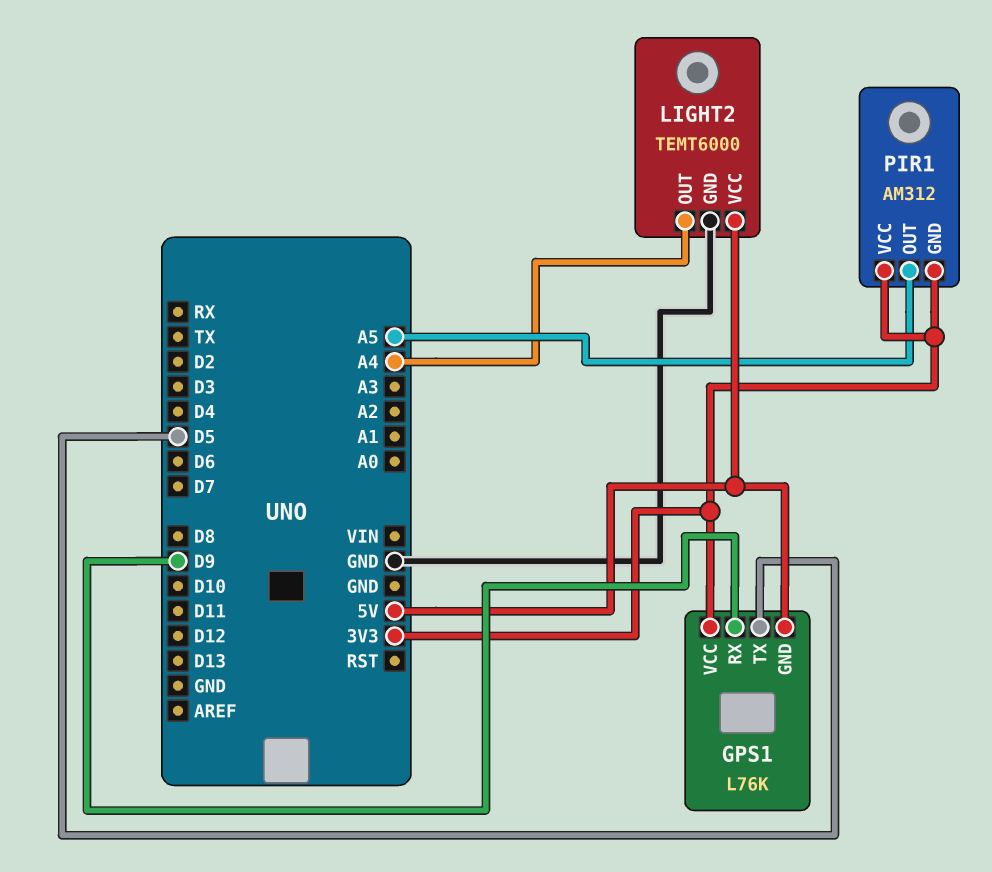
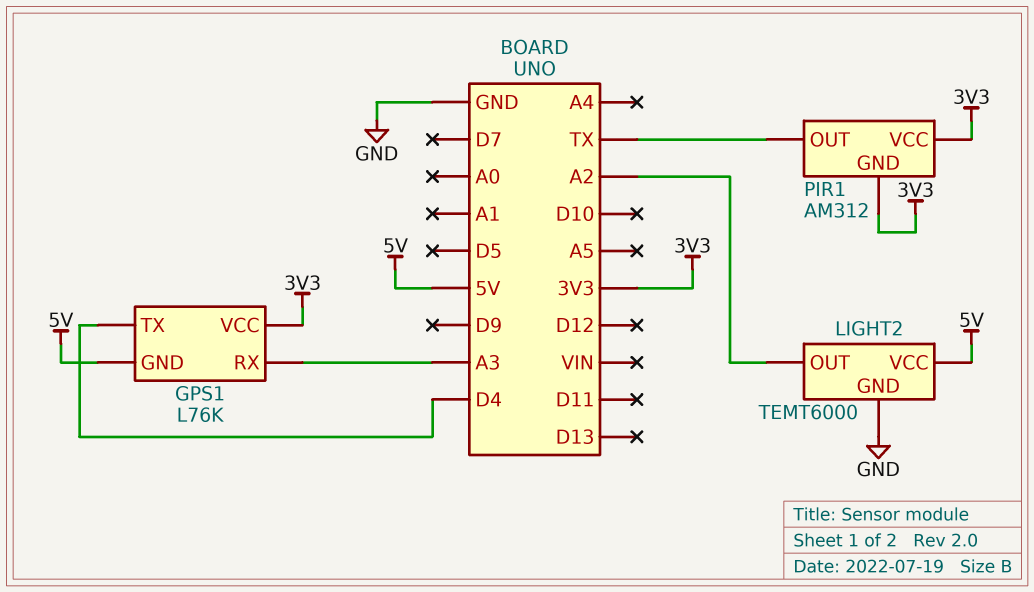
GPS1 pin RX: D9 -> A3
GPS1 pin TX: D5 -> D4
LIGHT2 pin OUT: A4 -> A2
PIR1 pin OUT: A5 -> TX

